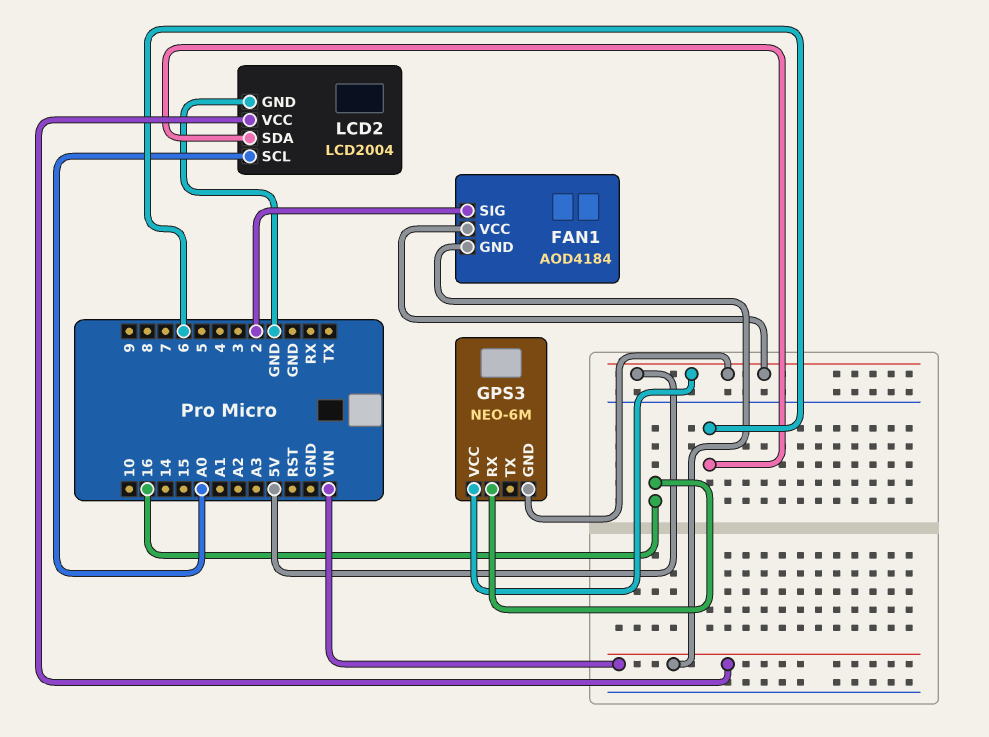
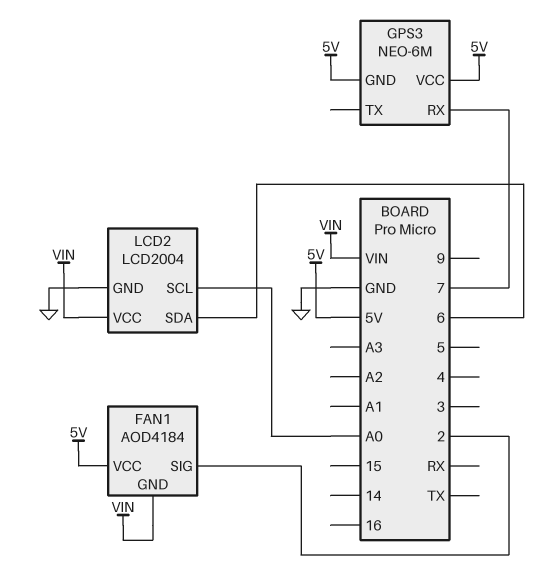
GPS3 pin RX: 16 -> 7

